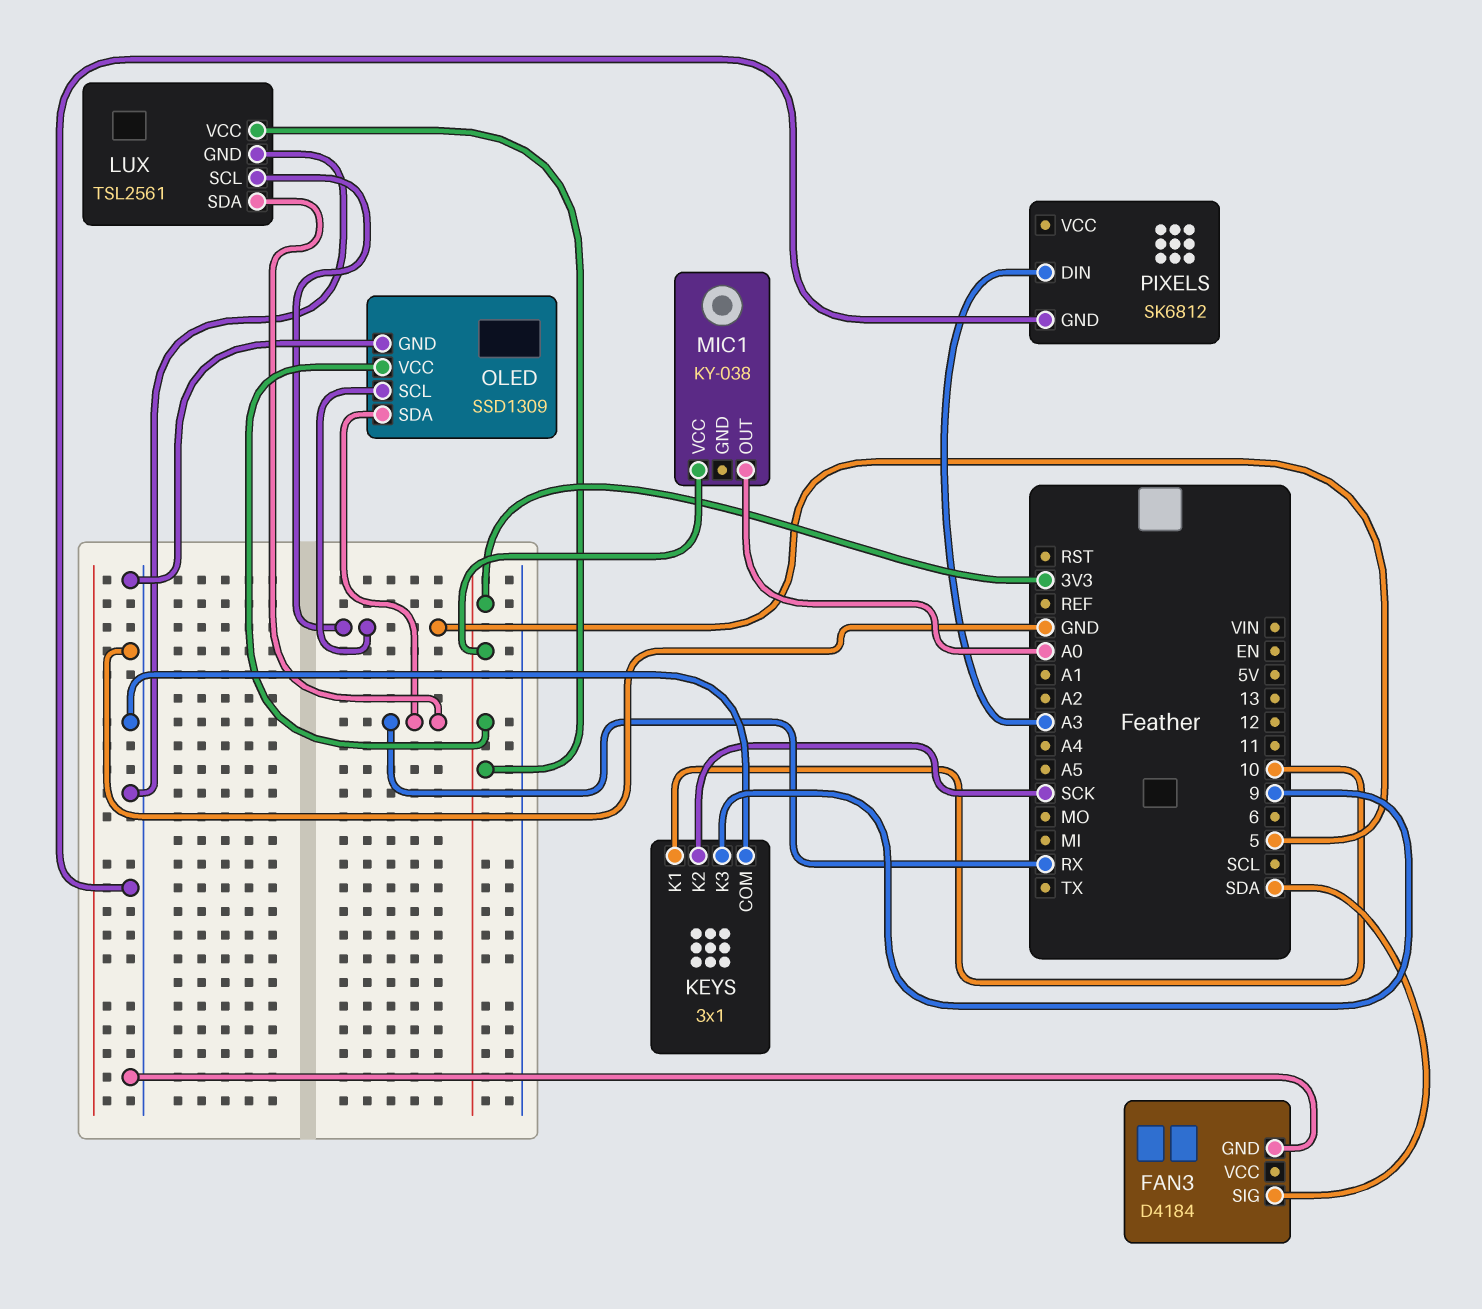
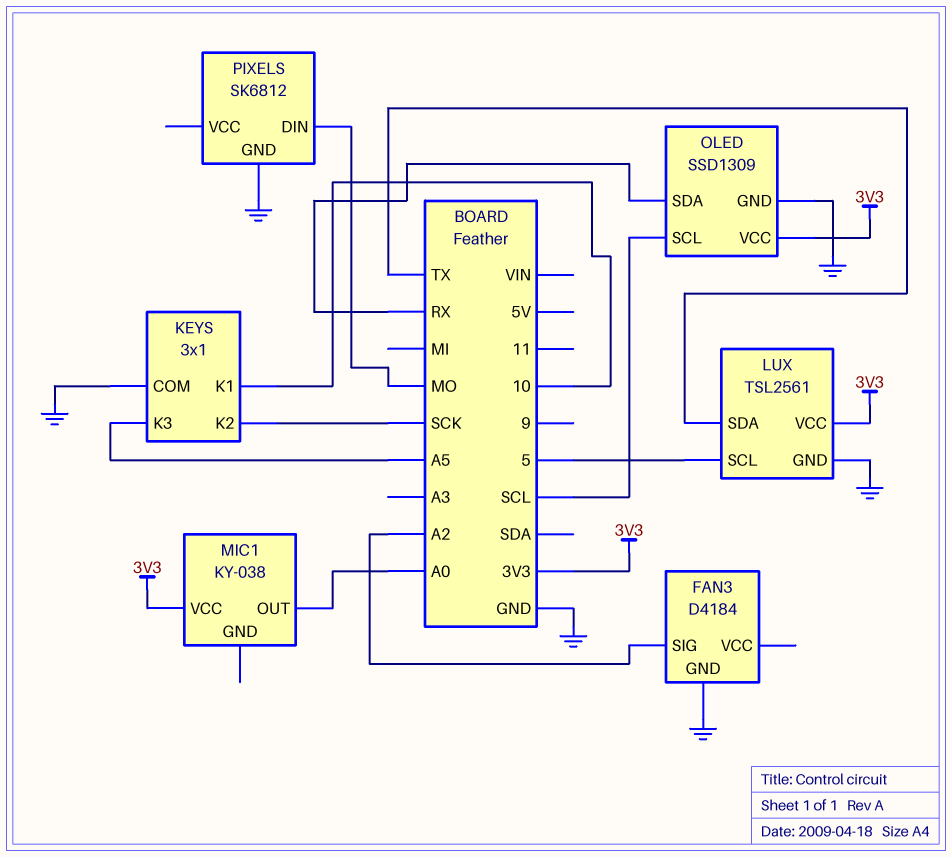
FAN3 pin SIG: SDA -> A2
KEYS pin K3: 9 -> A5
LUX pin SDA: RX -> TX
OLED pin SCL: 5 -> SCL
PIXELS pin DIN: A3 -> MO

